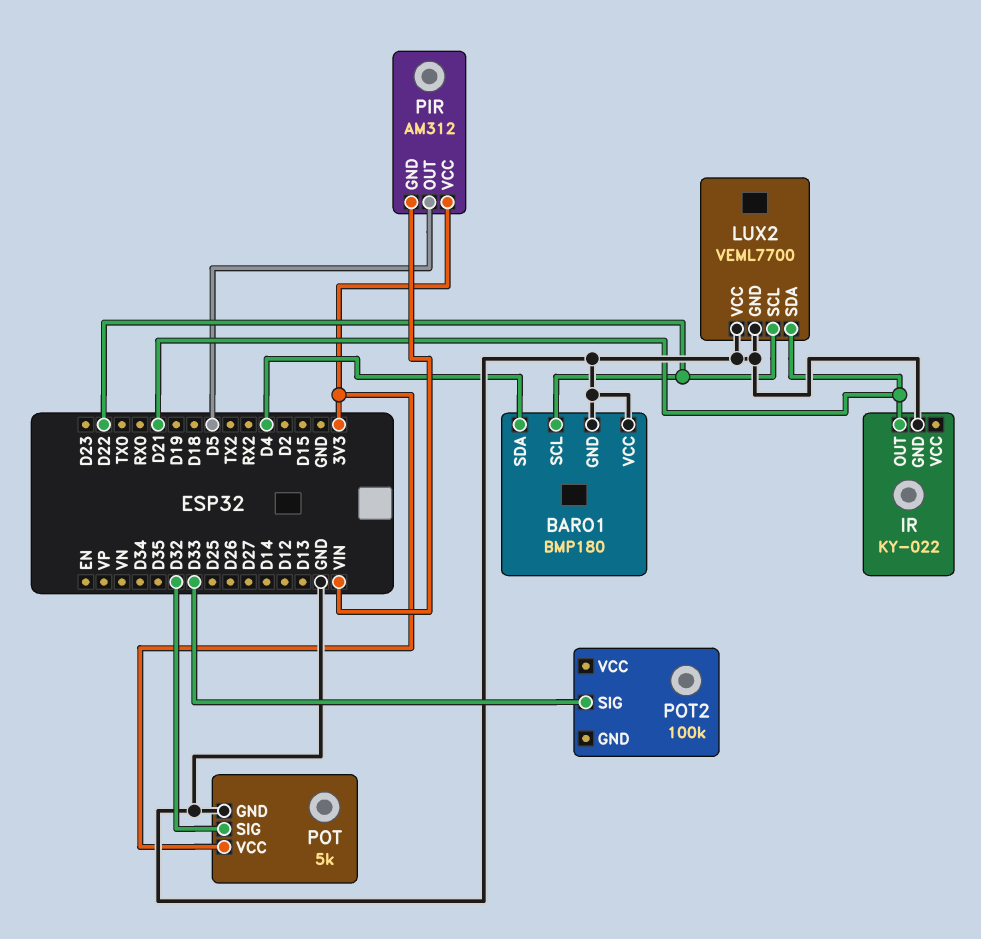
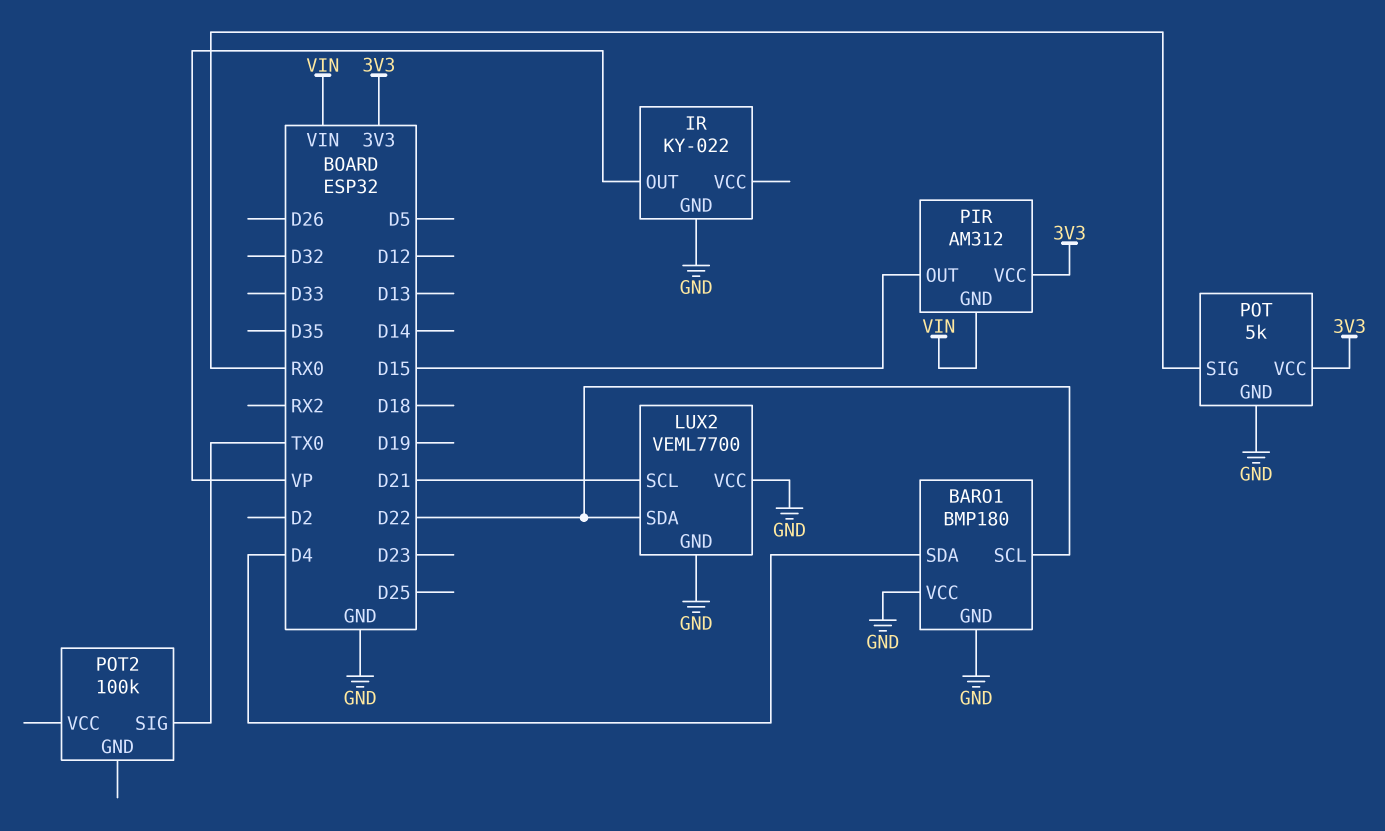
IR pin OUT: D21 -> VP
LUX2 pin SCL: D22 -> D21
LUX2 pin SDA: D21 -> D22
PIR pin OUT: D5 -> D15
POT pin SIG: D32 -> RX0
POT2 pin SIG: D33 -> TX0

